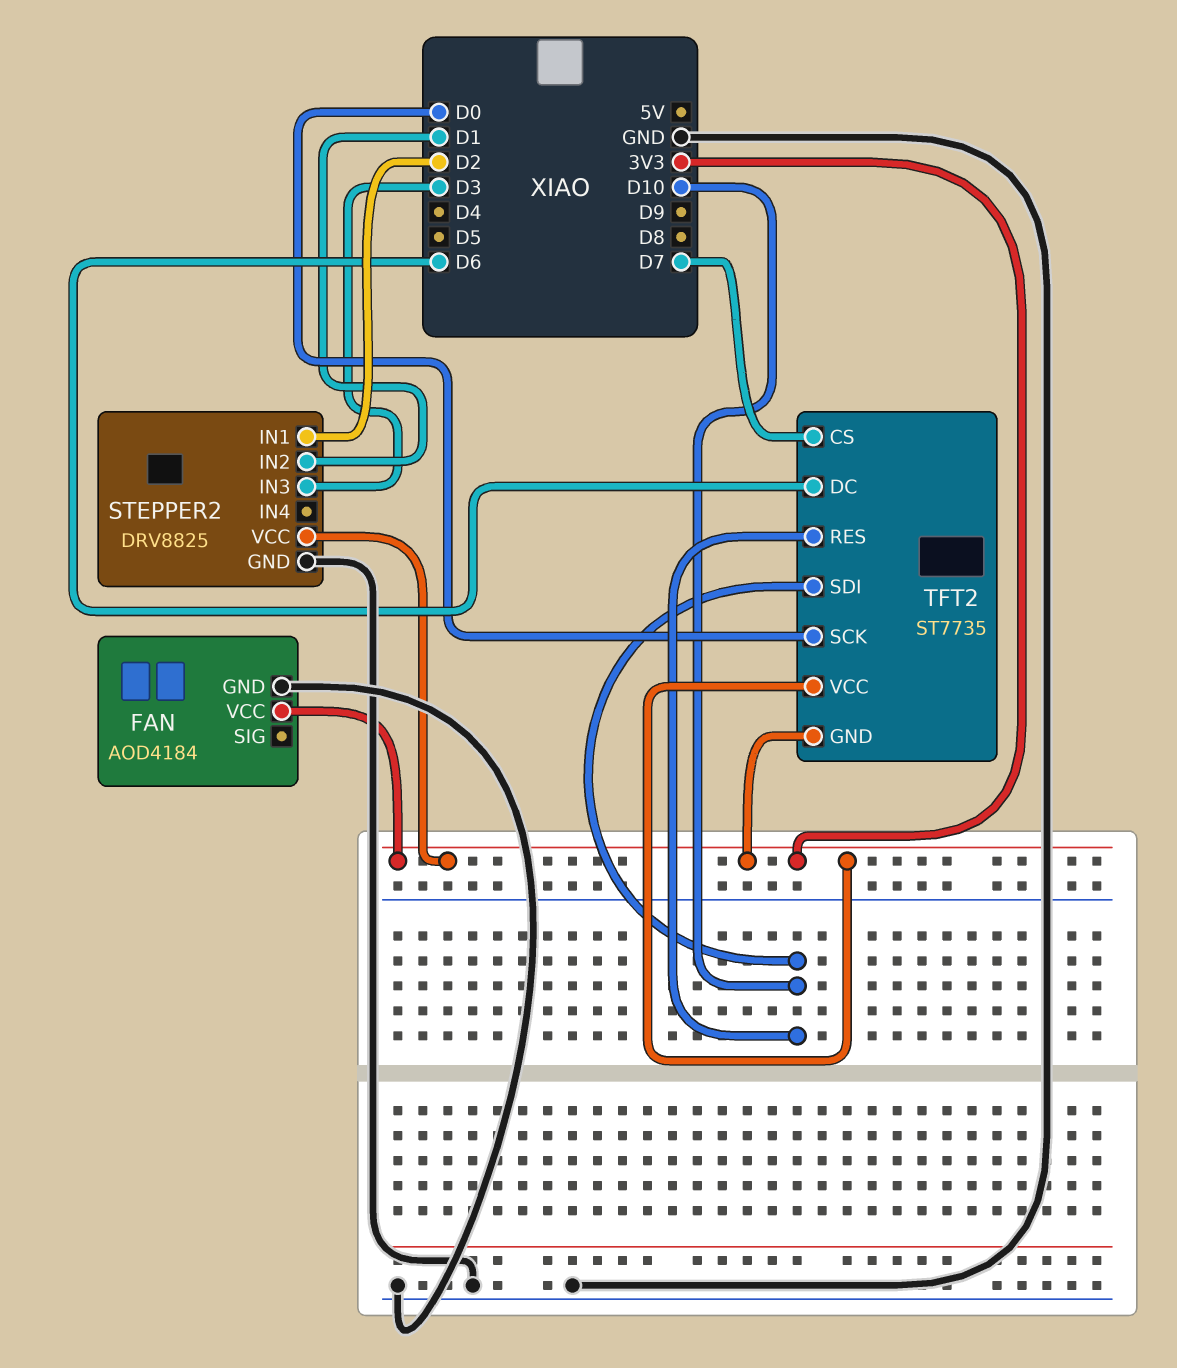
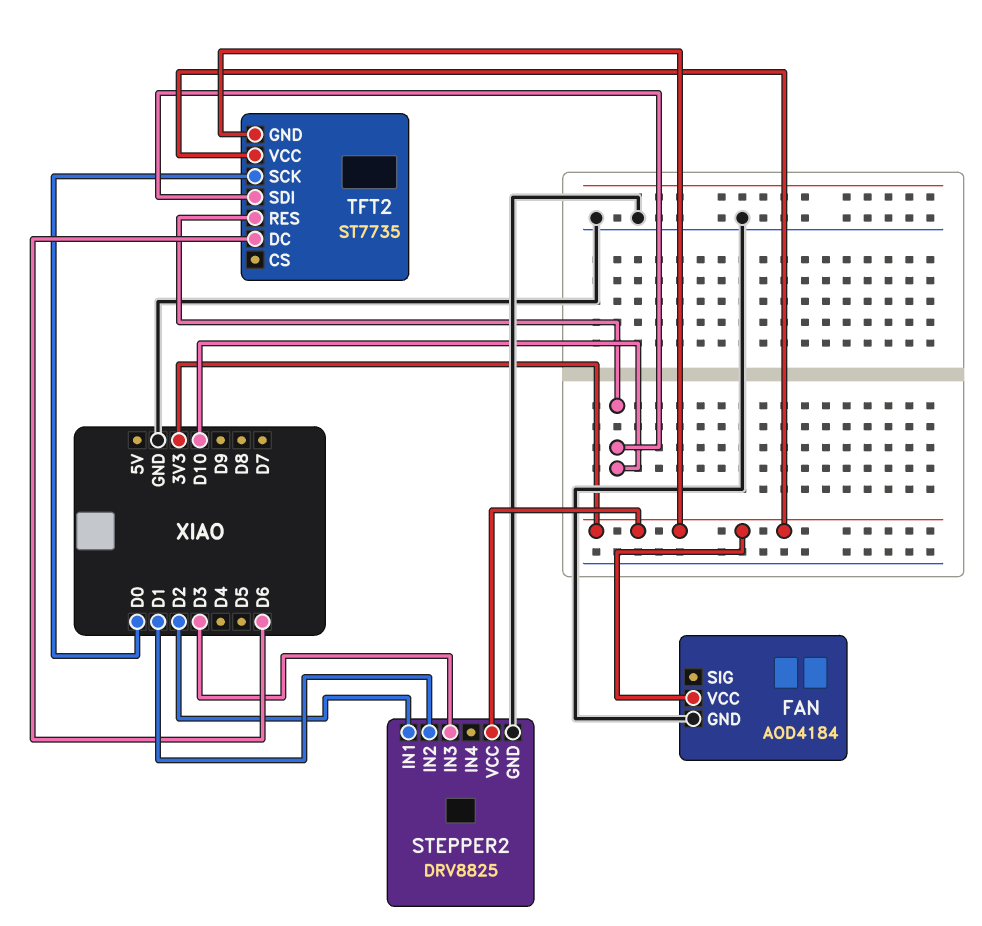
TFT2 pin CS: D7 -> none

